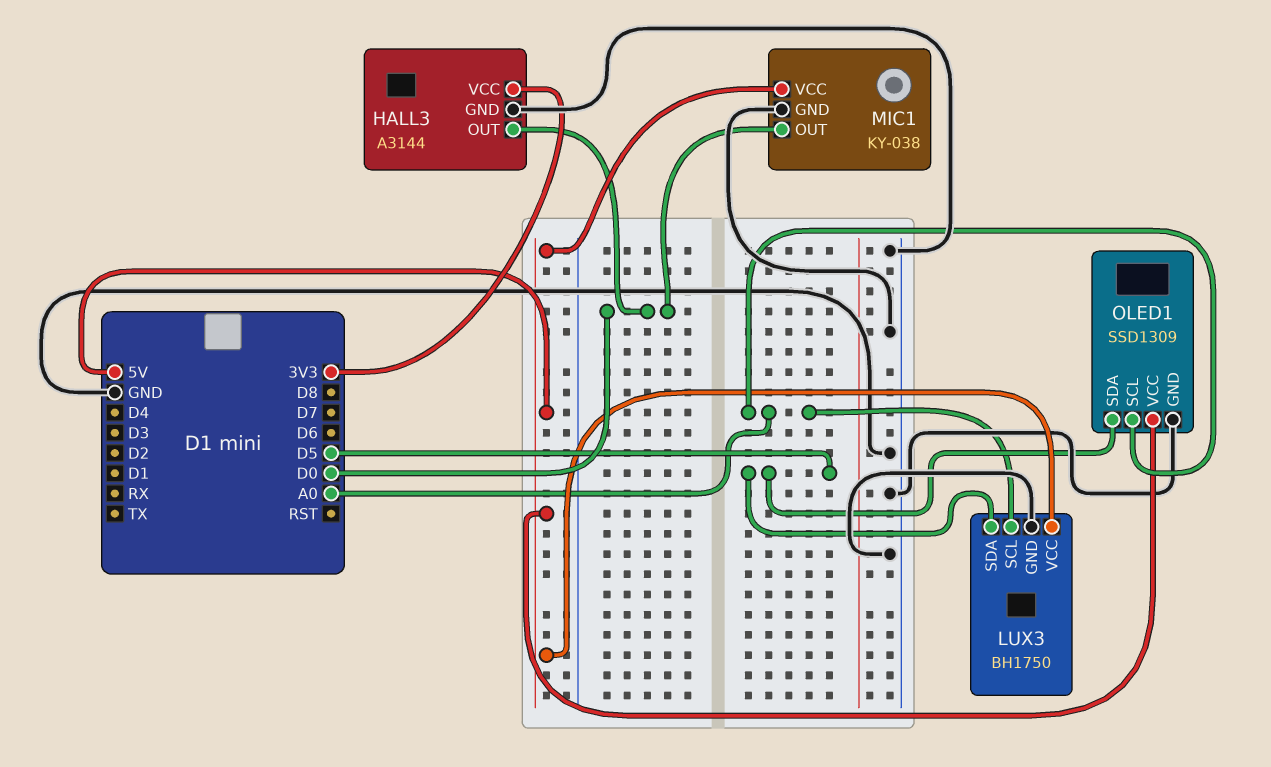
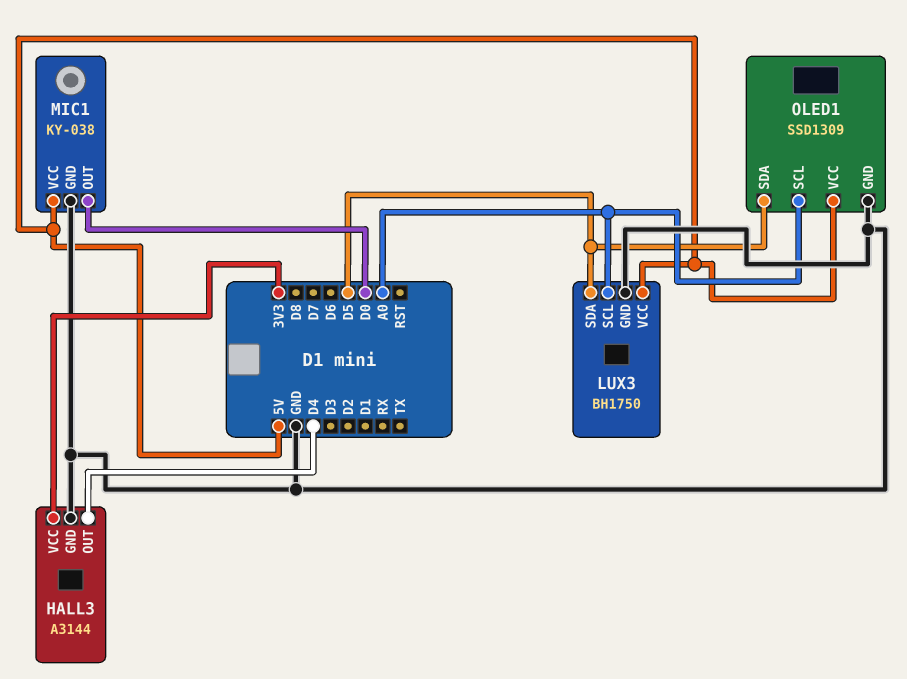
HALL3 pin OUT: D0 -> D4

